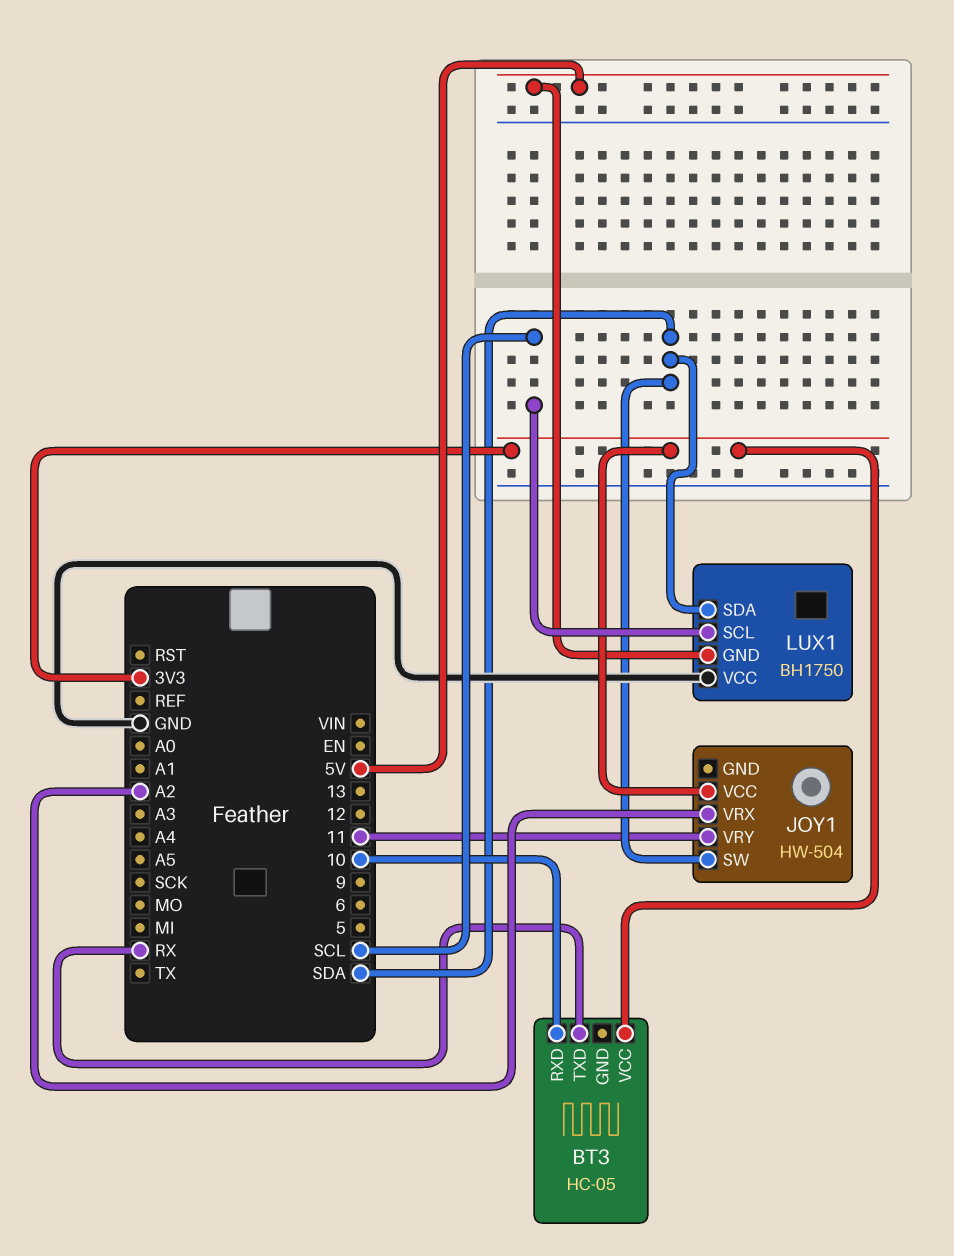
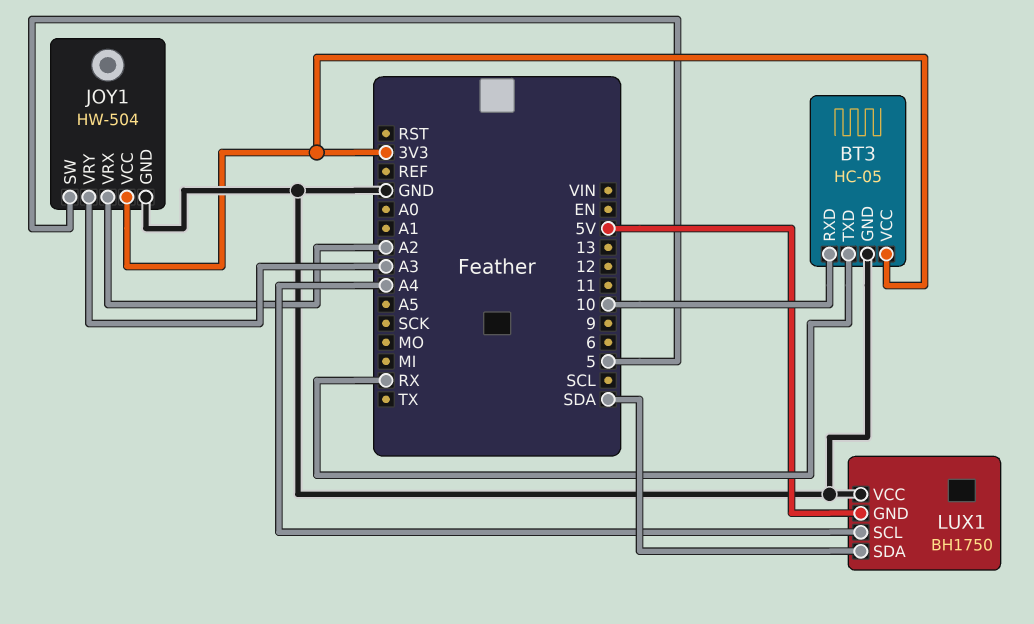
BT3 pin GND: none -> GND
JOY1 pin GND: none -> GND
JOY1 pin SW: SDA -> 5
JOY1 pin VRY: 11 -> A3
LUX1 pin SCL: SCL -> A4

